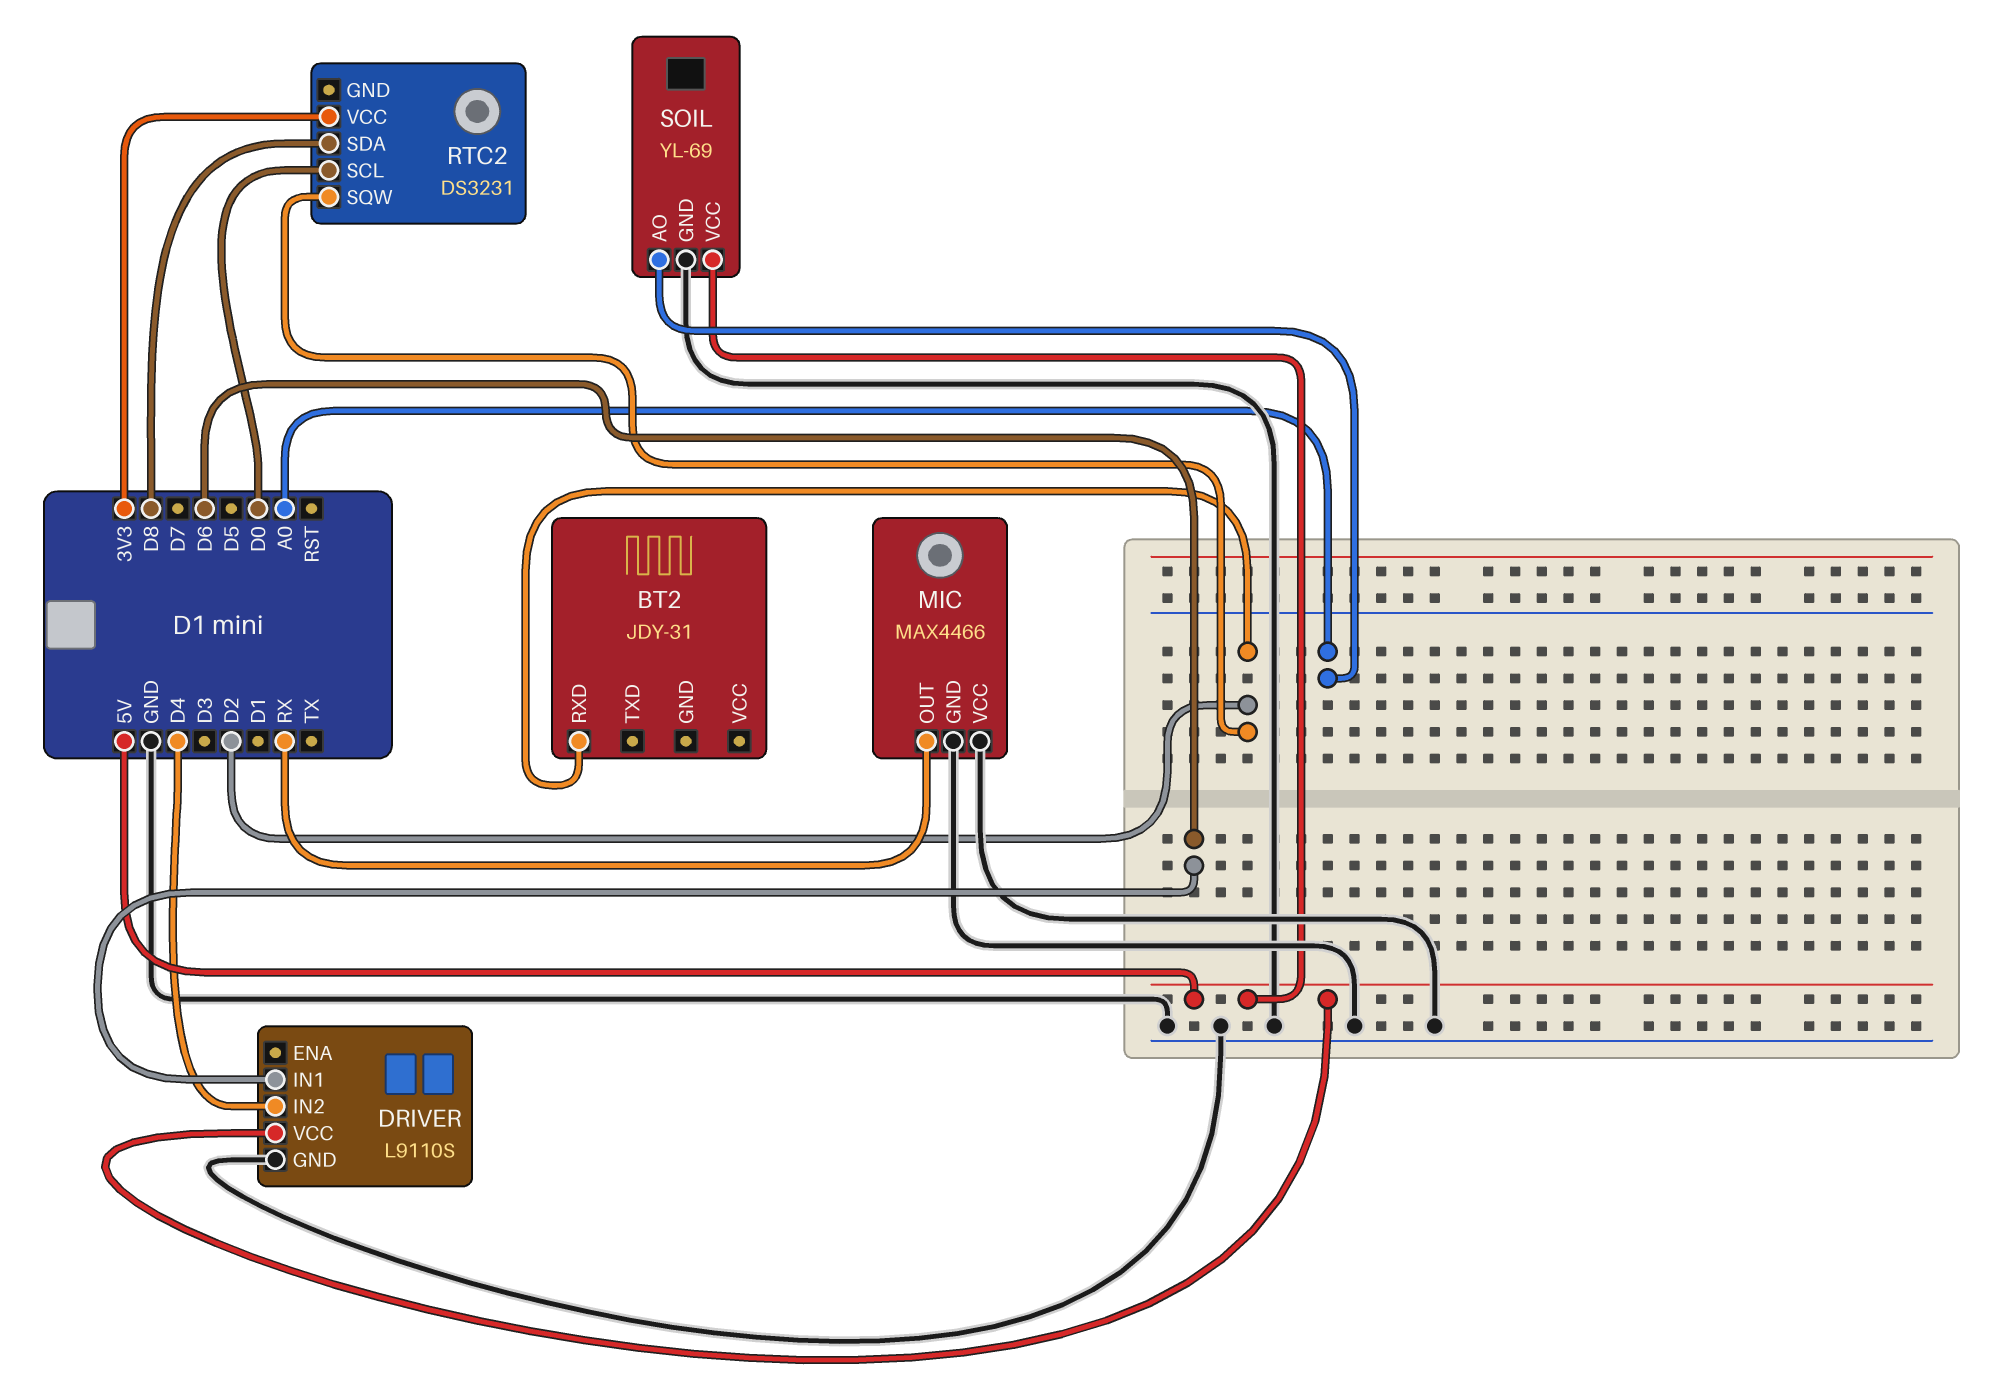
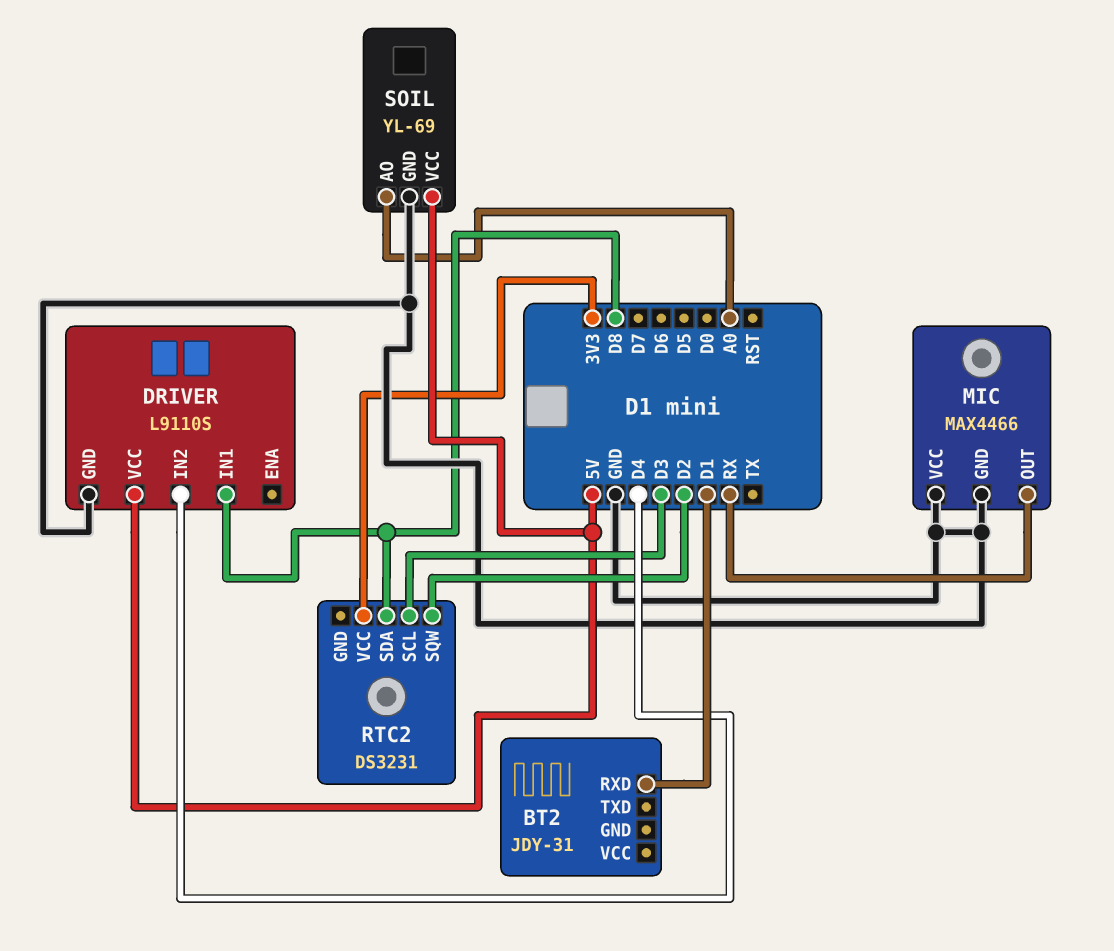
BT2 pin RXD: D2 -> D1
DRIVER pin IN1: D6 -> D8
RTC2 pin SCL: D0 -> D3

